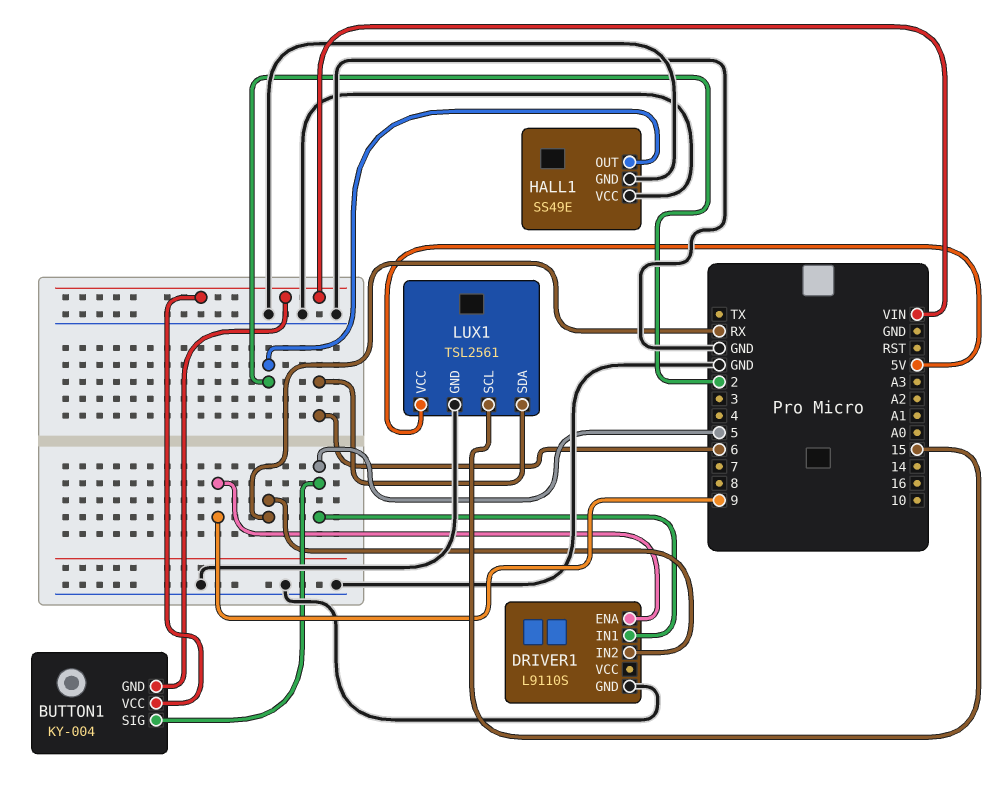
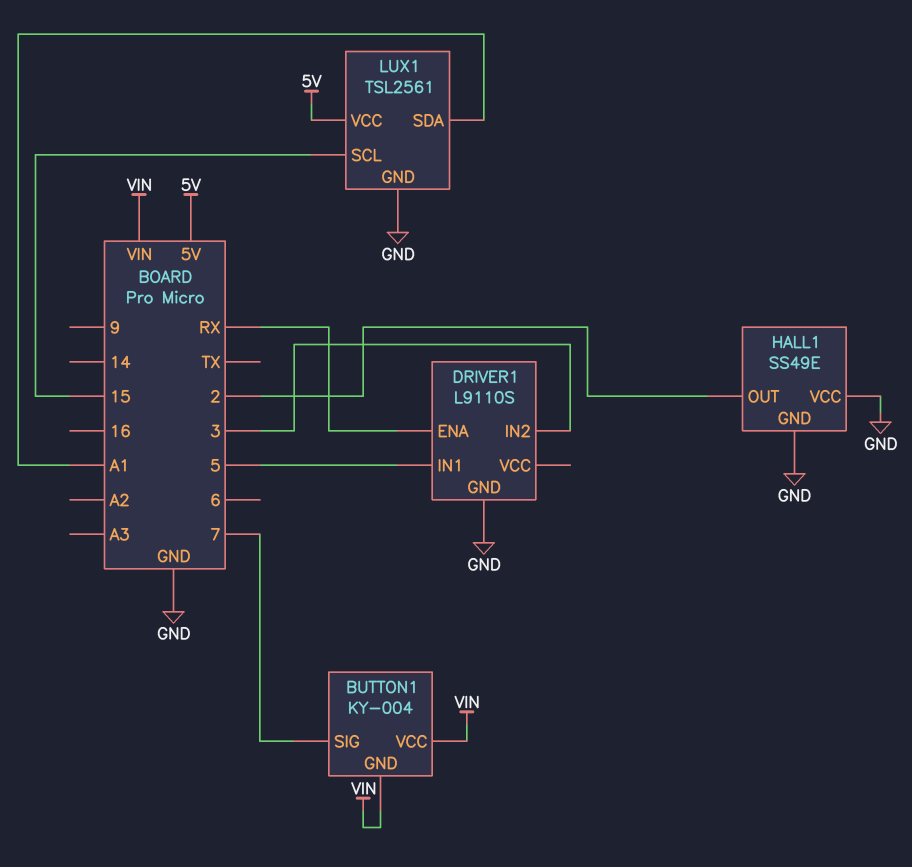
BUTTON1 pin SIG: 5 -> 7
DRIVER1 pin ENA: 9 -> RX
DRIVER1 pin IN2: RX -> 3
LUX1 pin SDA: 6 -> A1

